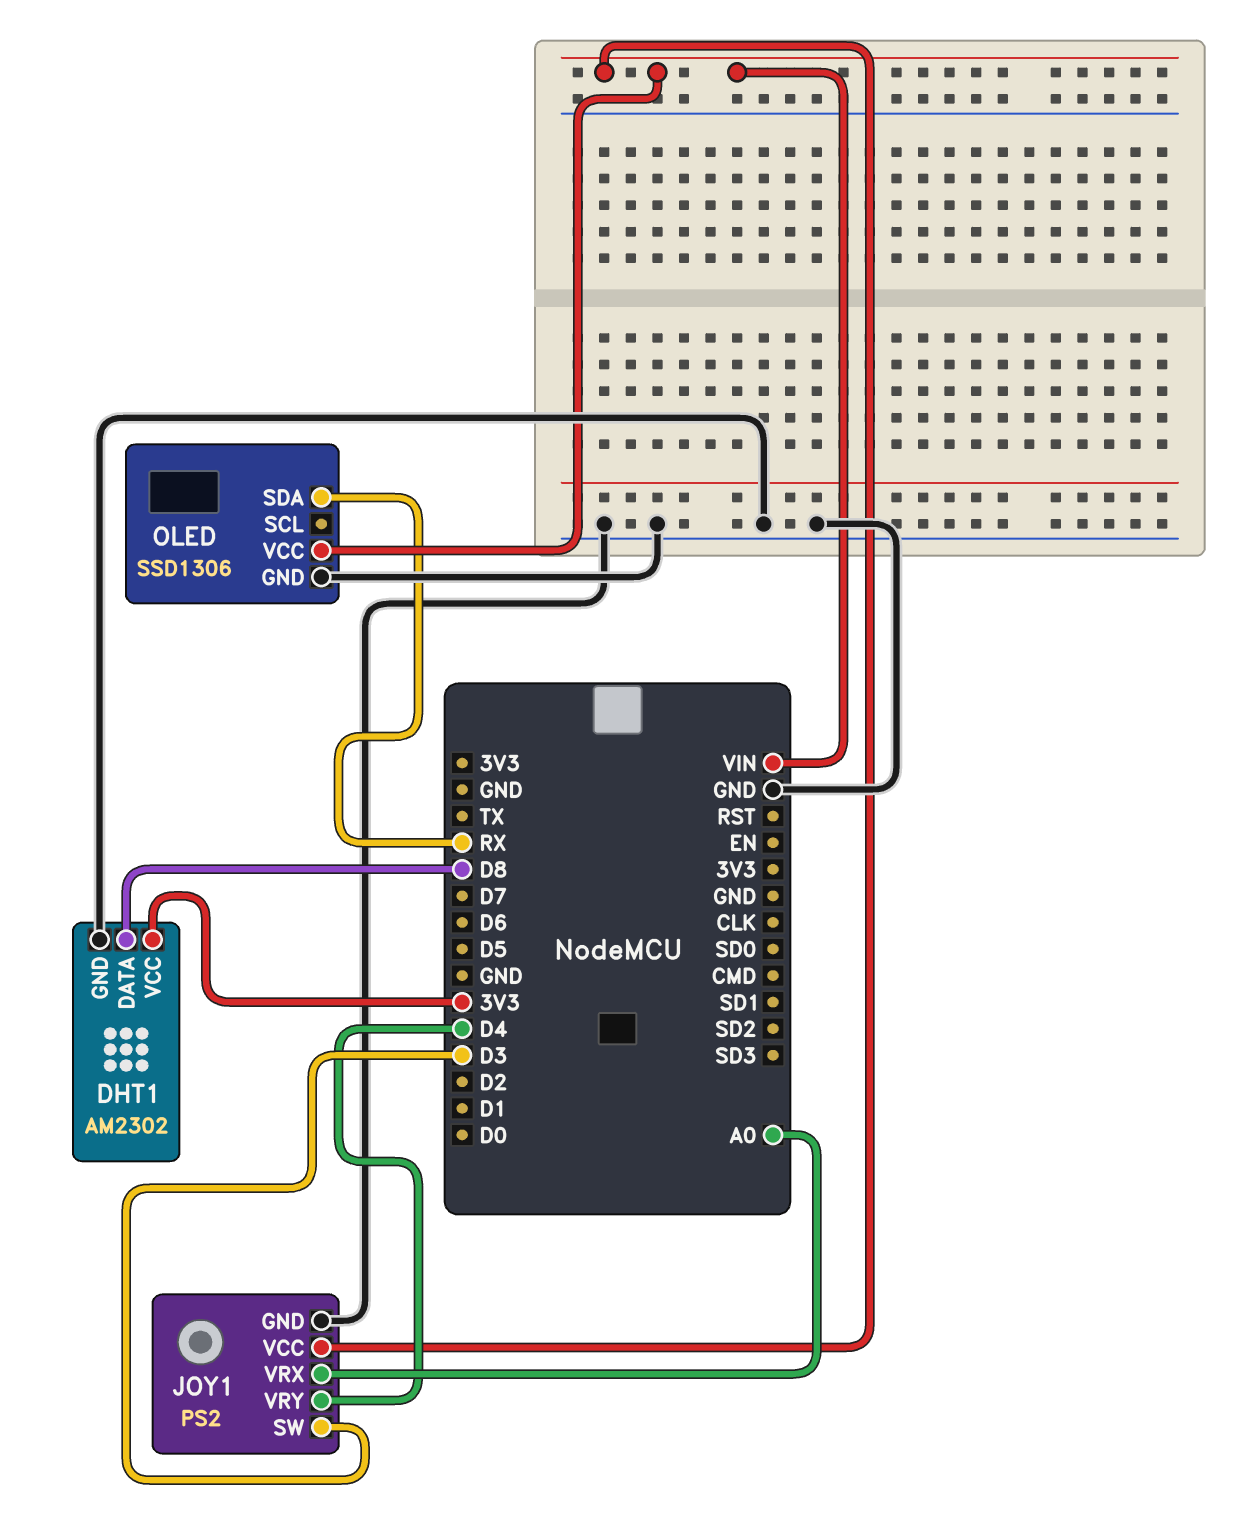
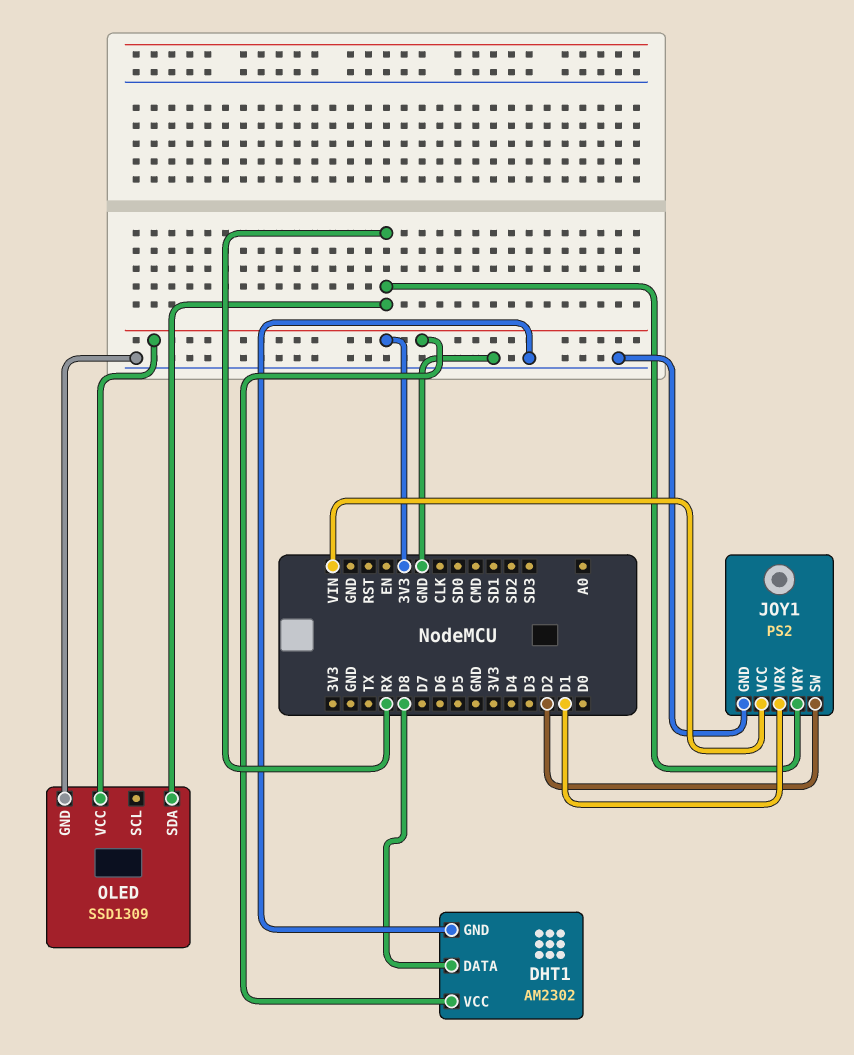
JOY1 pin SW: D3 -> D2
JOY1 pin VRX: A0 -> D1
JOY1 pin VRY: D4 -> RX
OLED: SSD1306 -> SSD1309
OLED pin VCC: VIN -> 3V3

